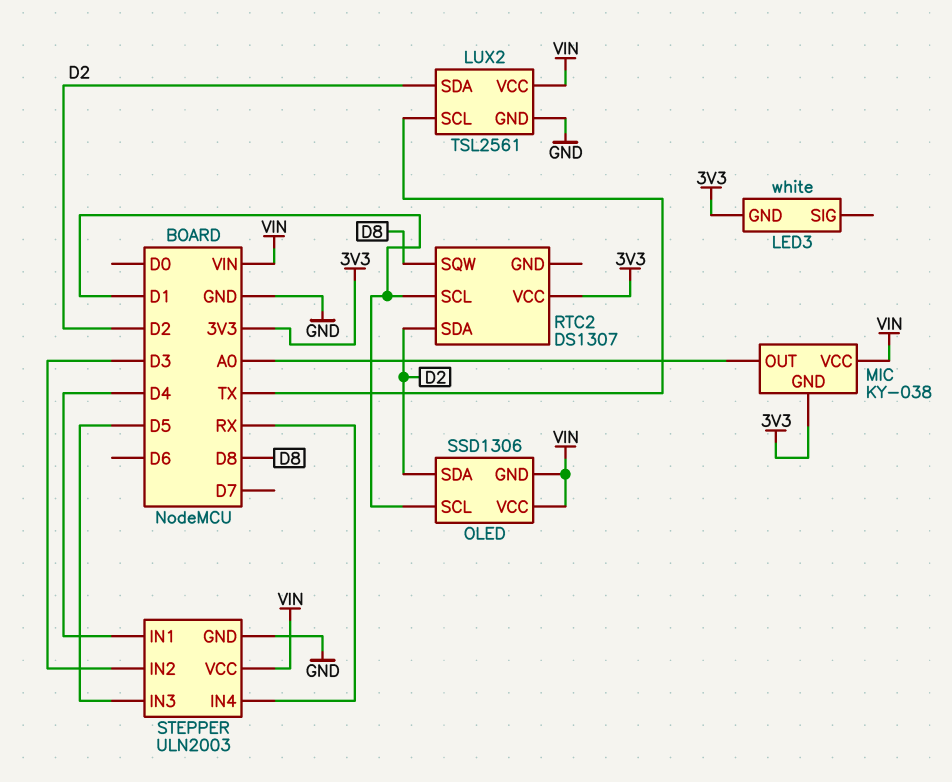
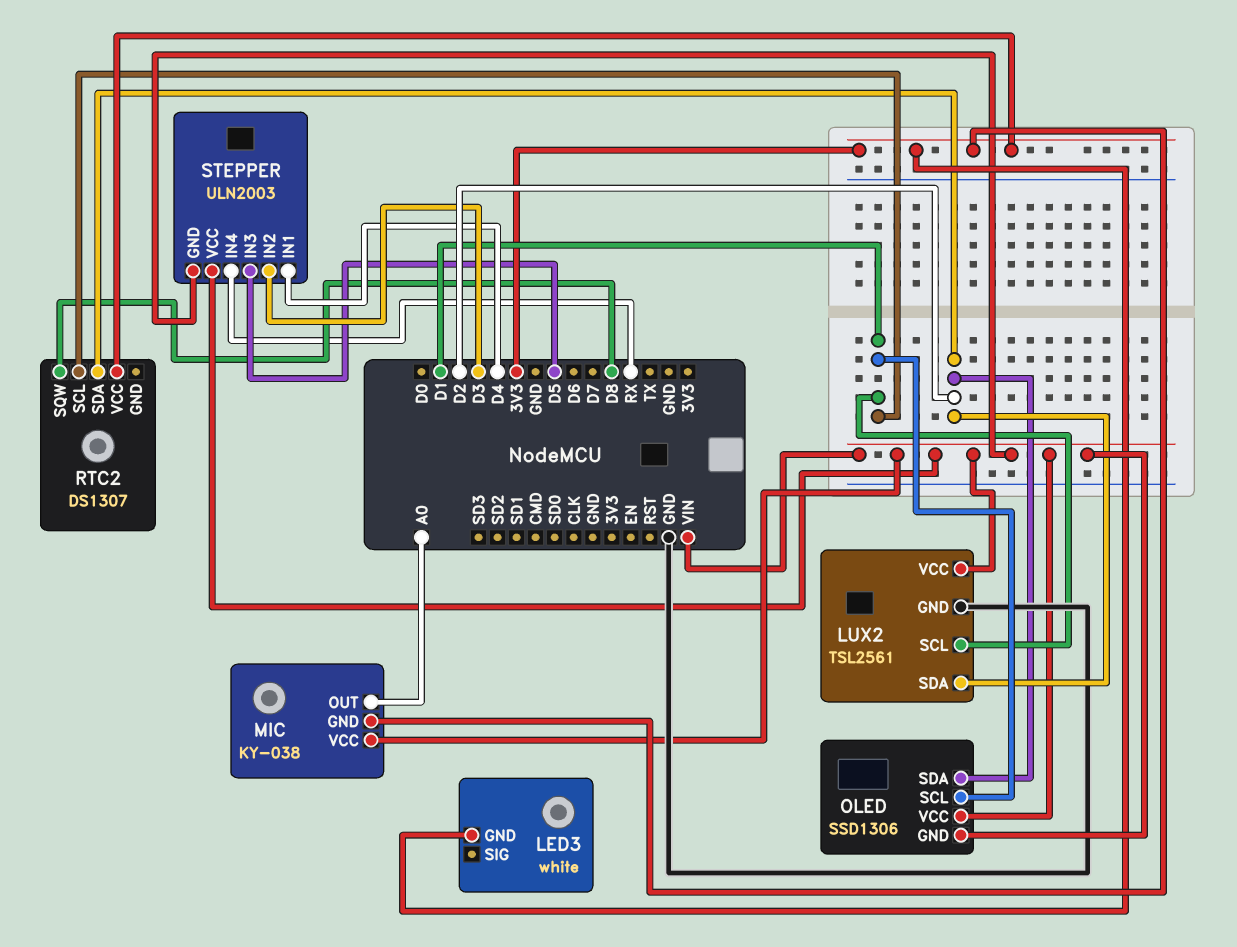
LUX2 pin SCL: TX -> D1
STEPPER pin GND: GND -> VIN

